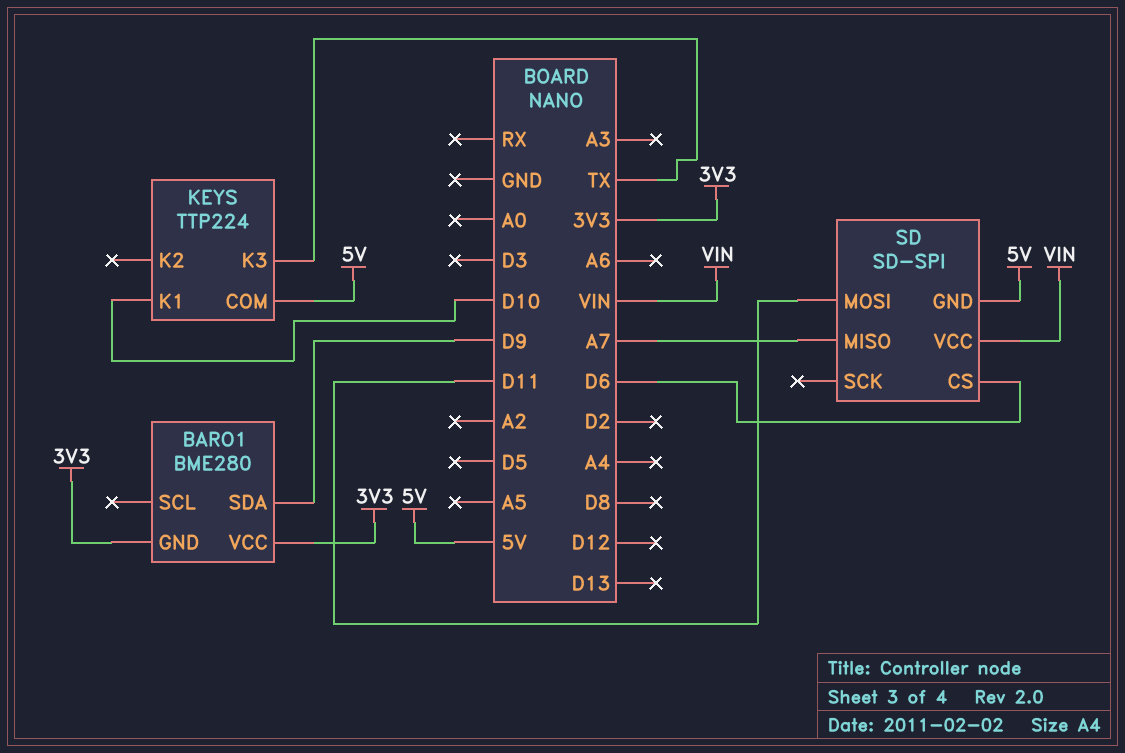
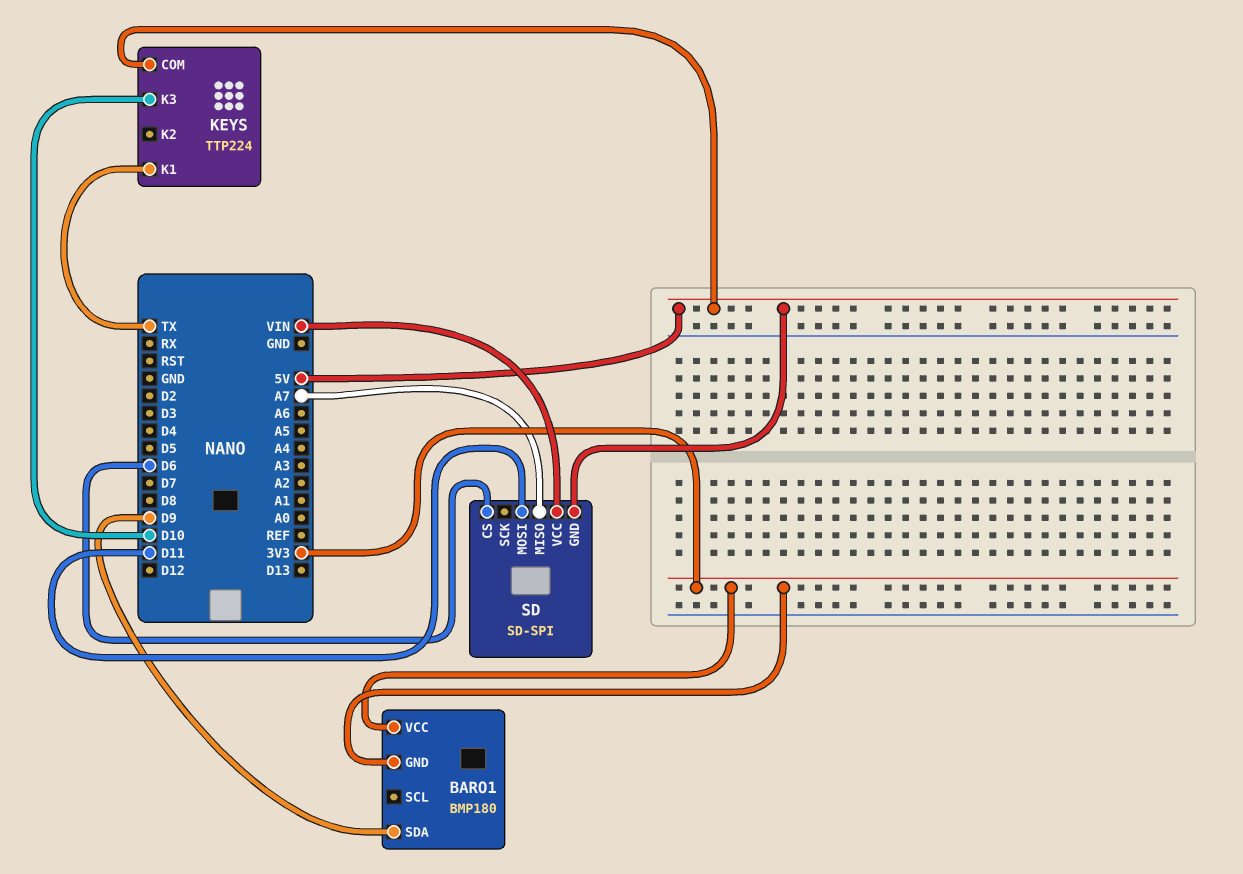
BARO1: BME280 -> BMP180
KEYS pin K1: D10 -> TX
KEYS pin K3: TX -> D10

